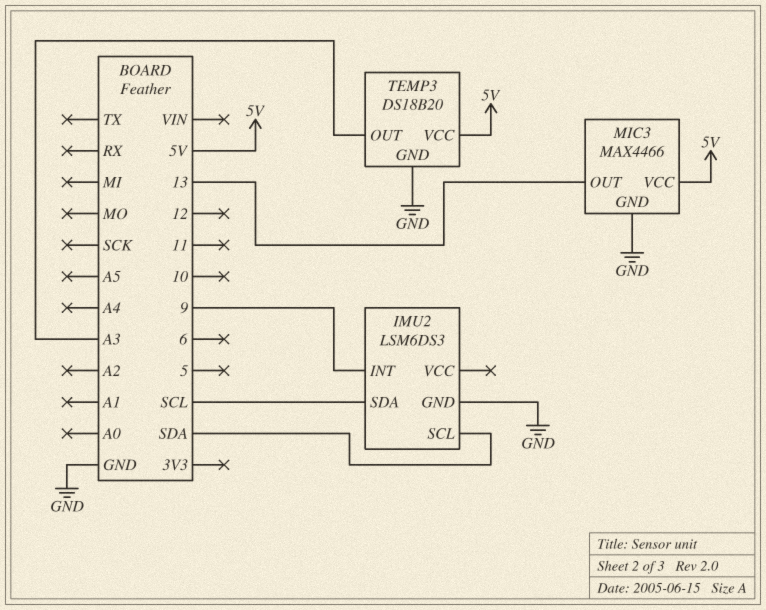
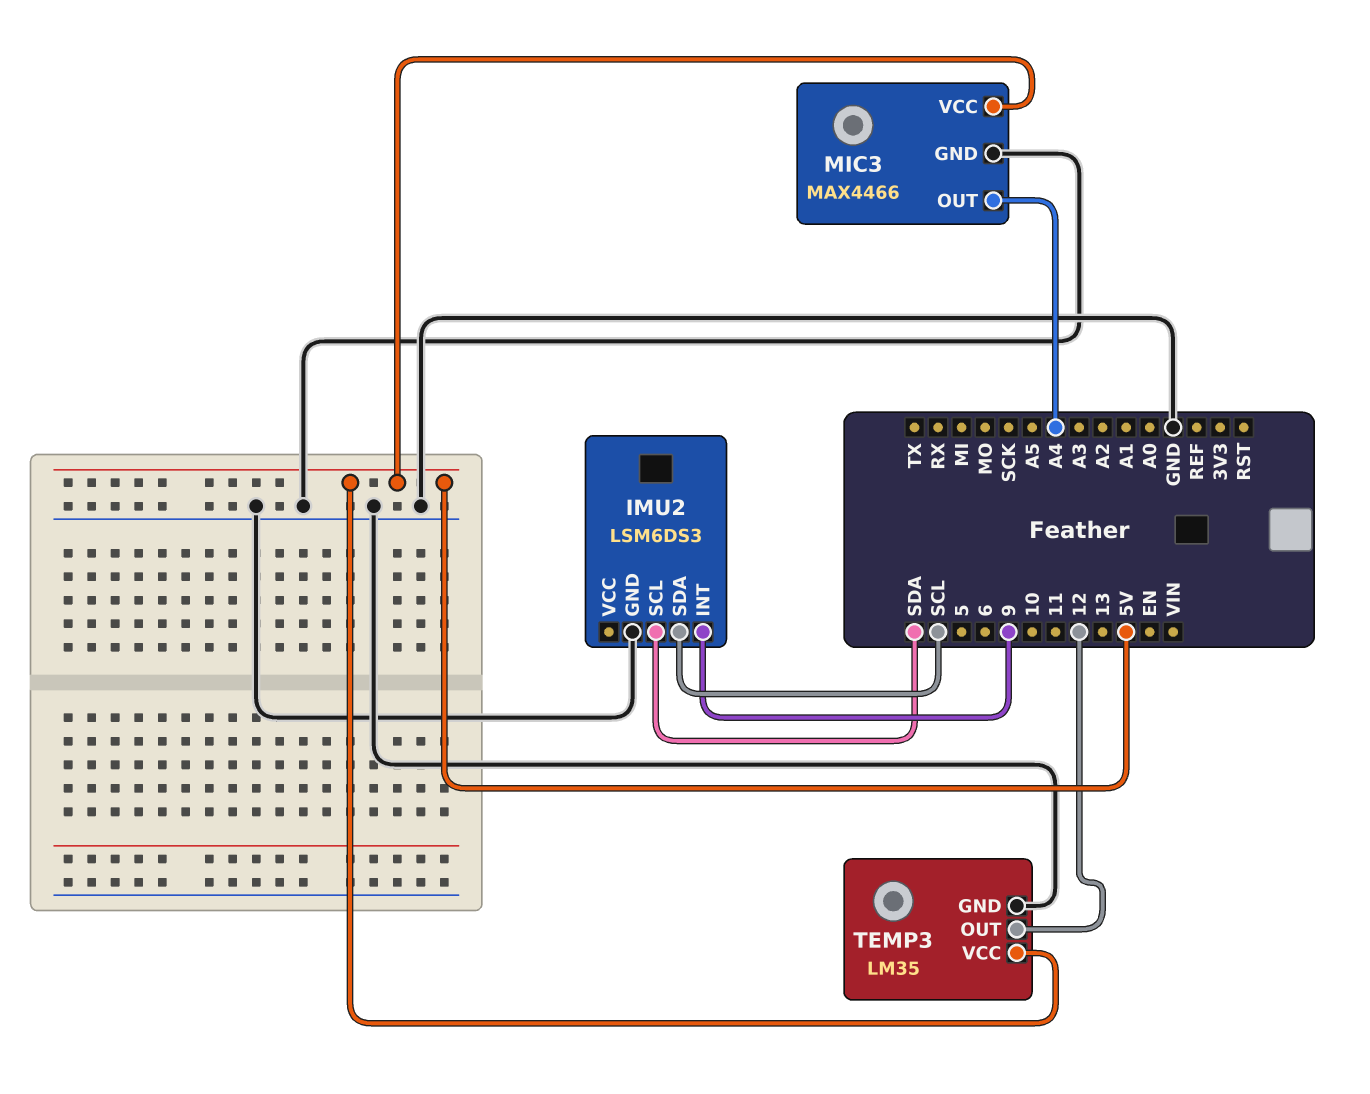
MIC3 pin OUT: 13 -> A4
TEMP3: DS18B20 -> LM35
TEMP3 pin OUT: A3 -> 12

